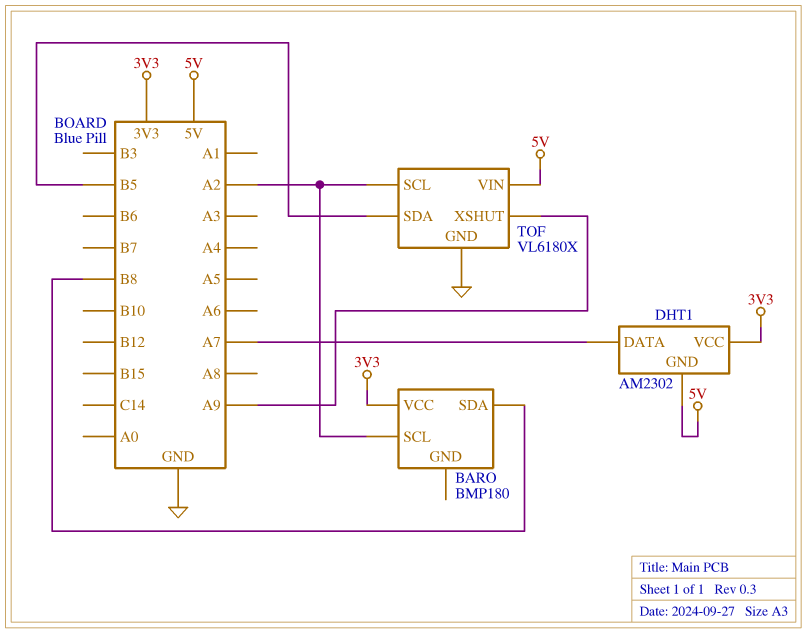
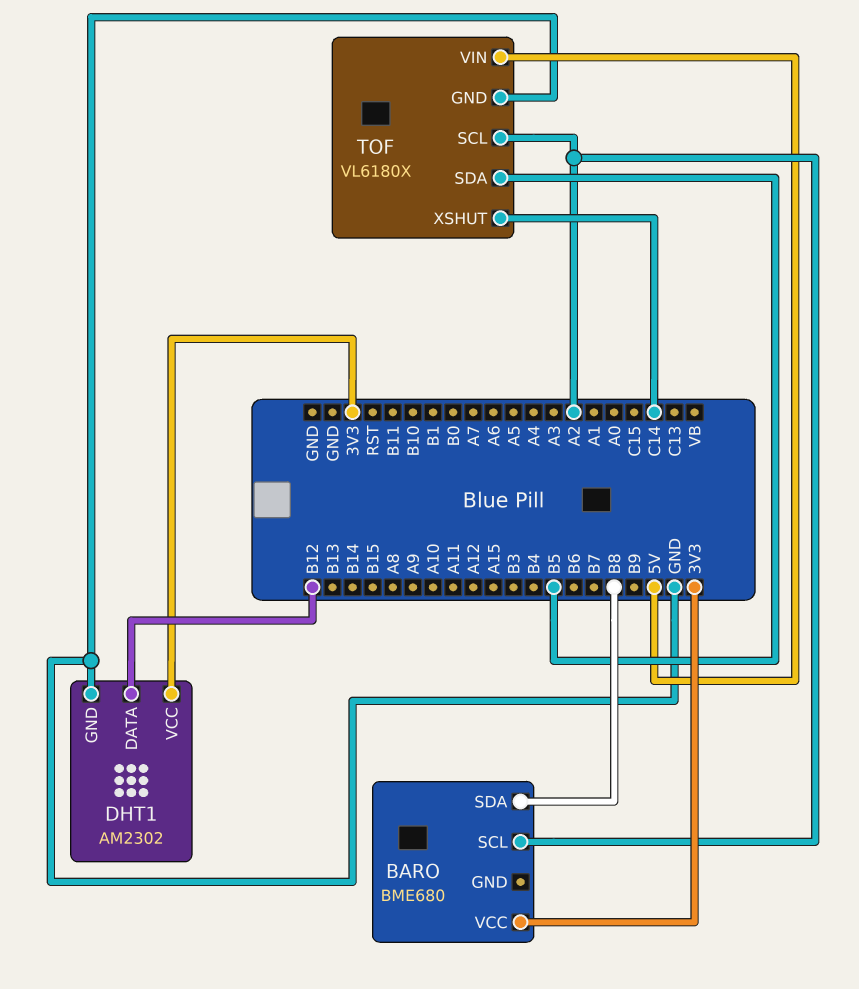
BARO: BMP180 -> BME680
DHT1 pin DATA: A7 -> B12
DHT1 pin GND: 5V -> GND
TOF pin XSHUT: A9 -> C14

